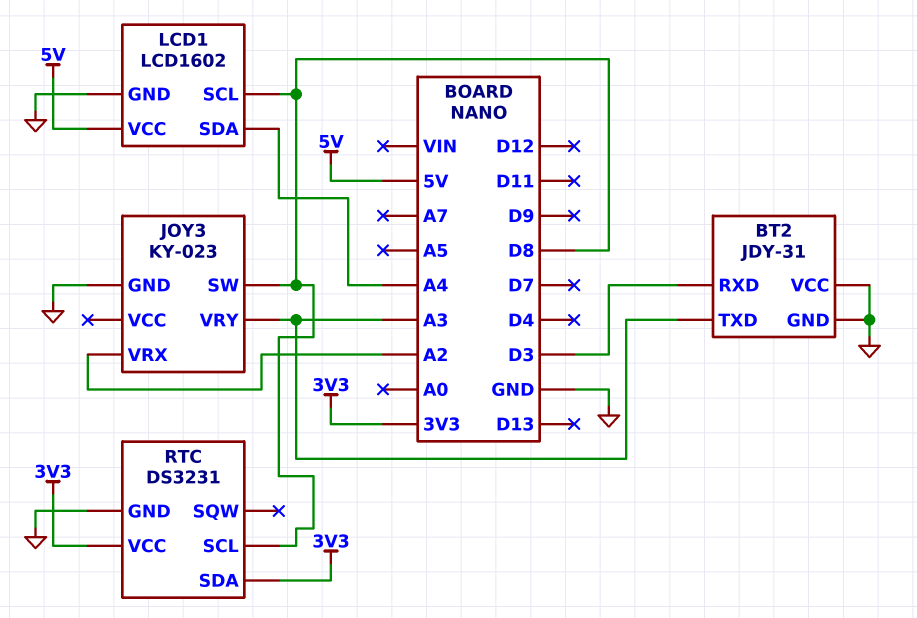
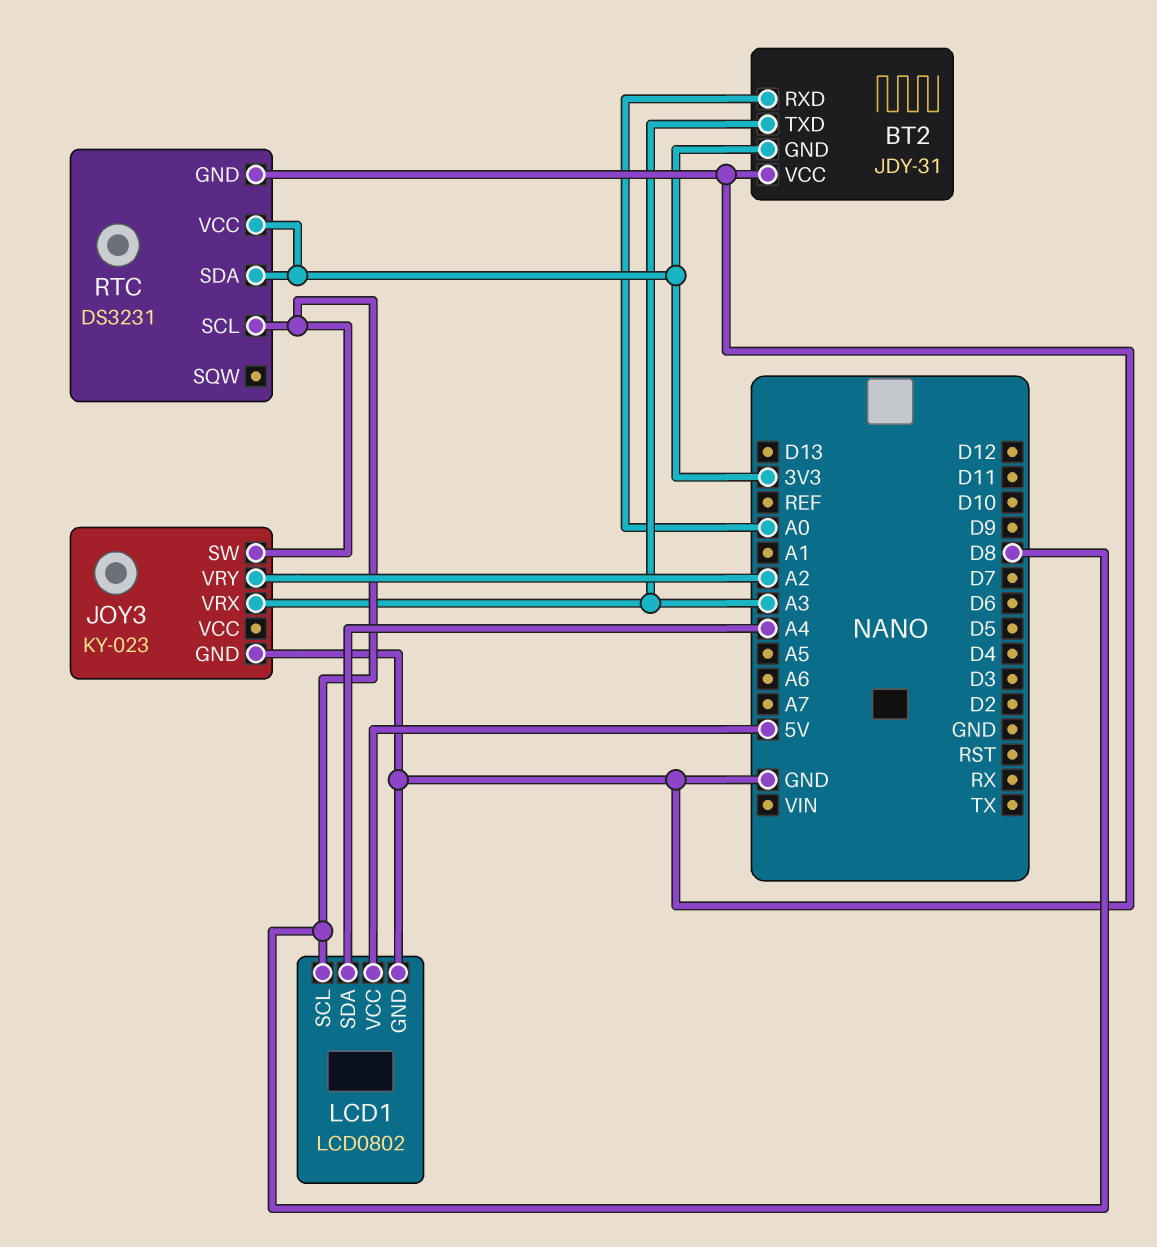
BT2 pin GND: GND -> 3V3
BT2 pin RXD: D3 -> A0
JOY3 pin VRX: A2 -> A3
JOY3 pin VRY: A3 -> A2
LCD1: LCD1602 -> LCD0802

